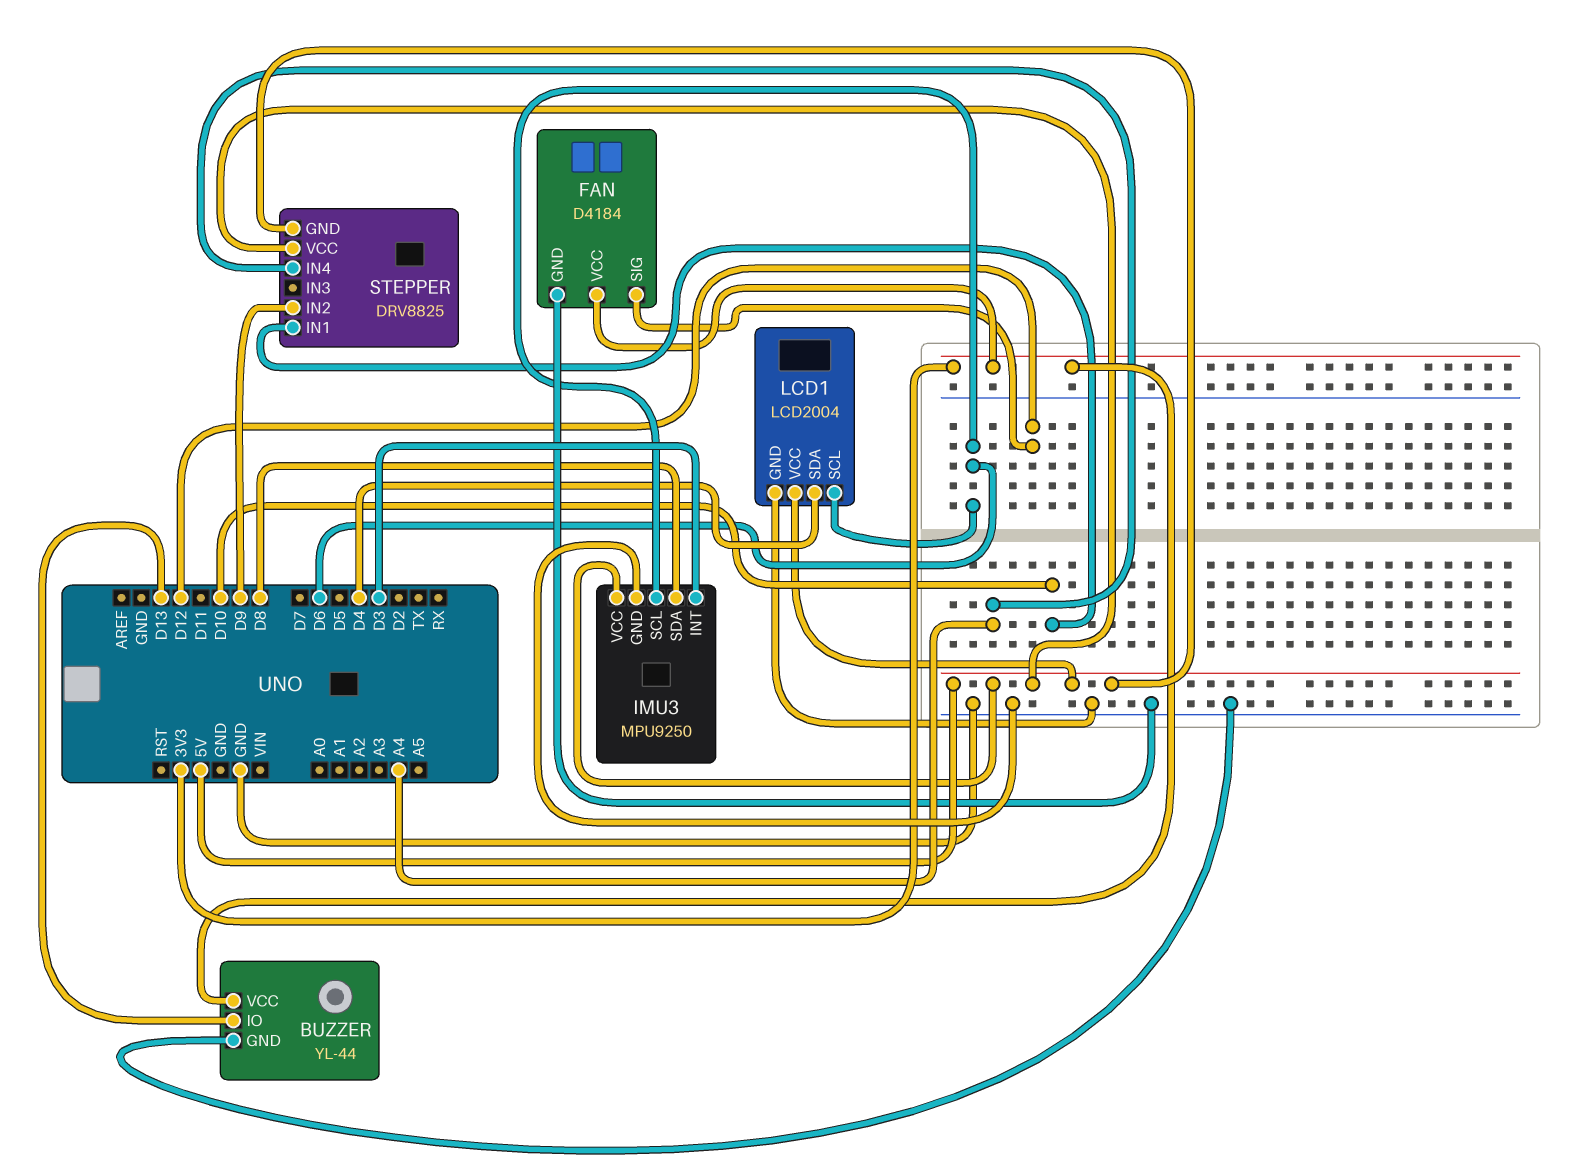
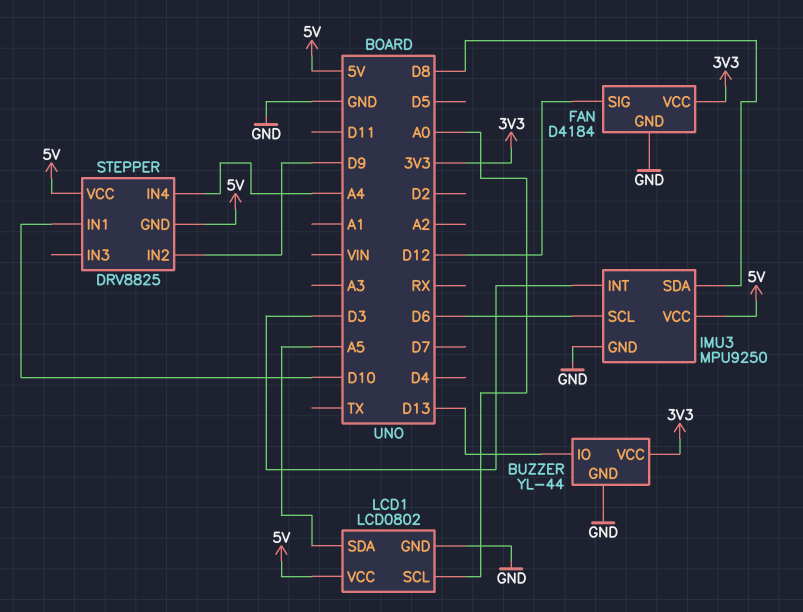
LCD1: LCD2004 -> LCD0802
LCD1 pin SCL: D6 -> A0
LCD1 pin SDA: D4 -> A5

